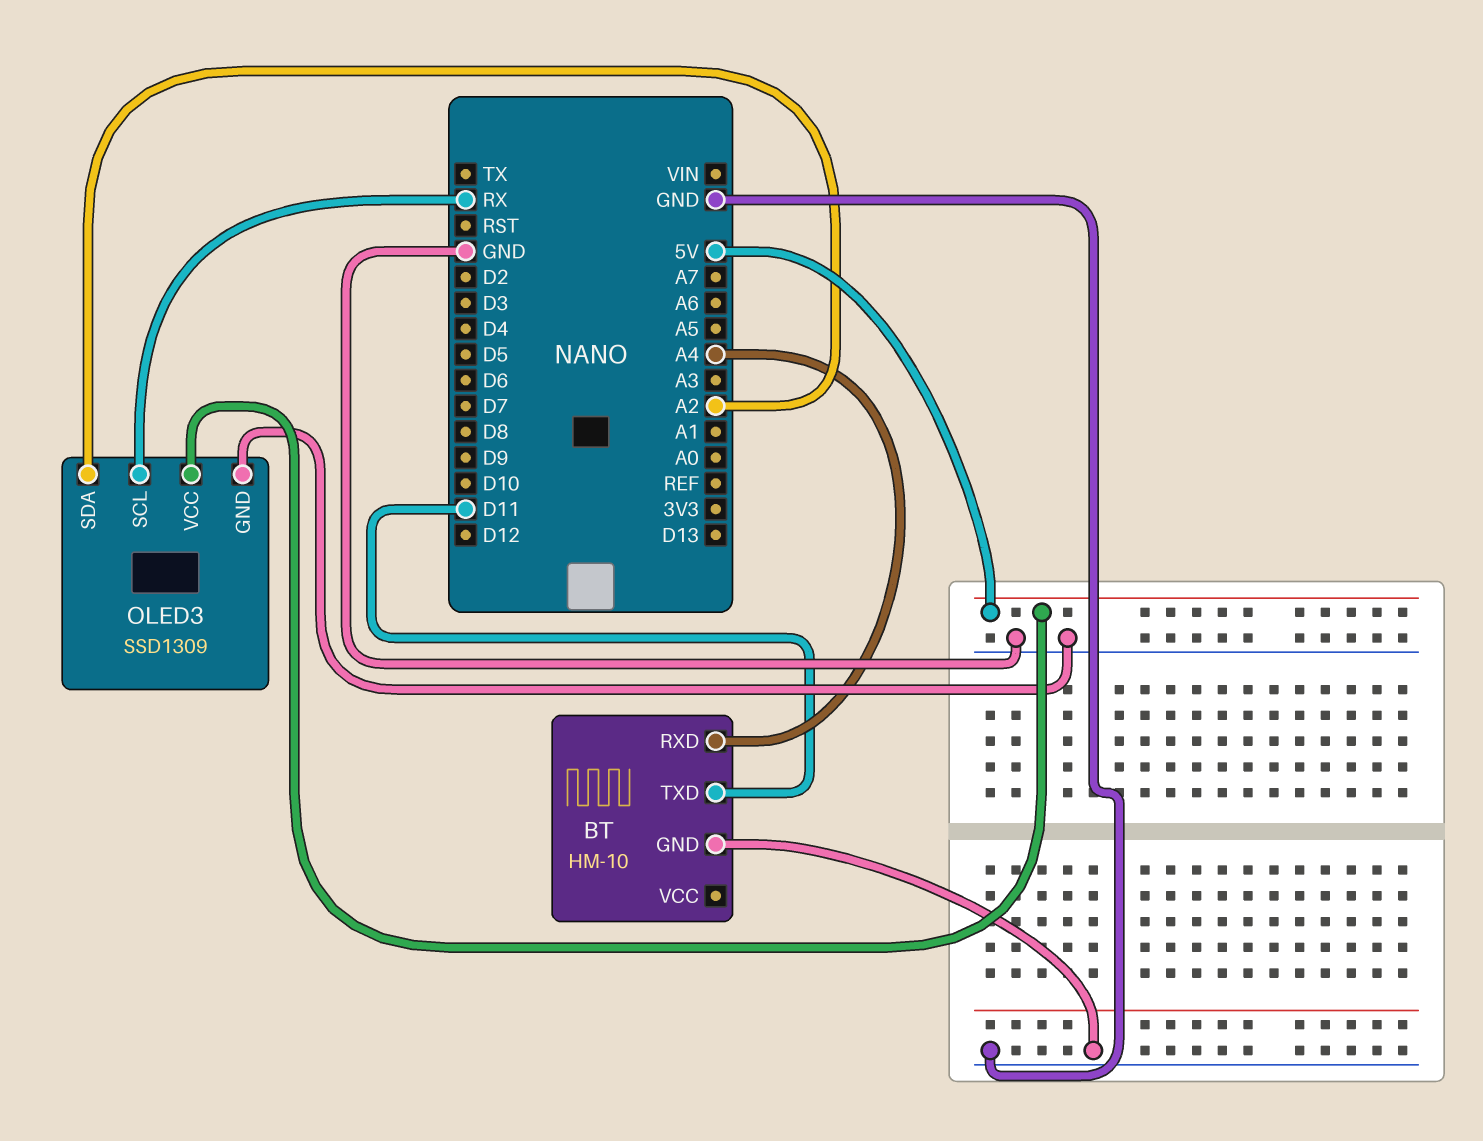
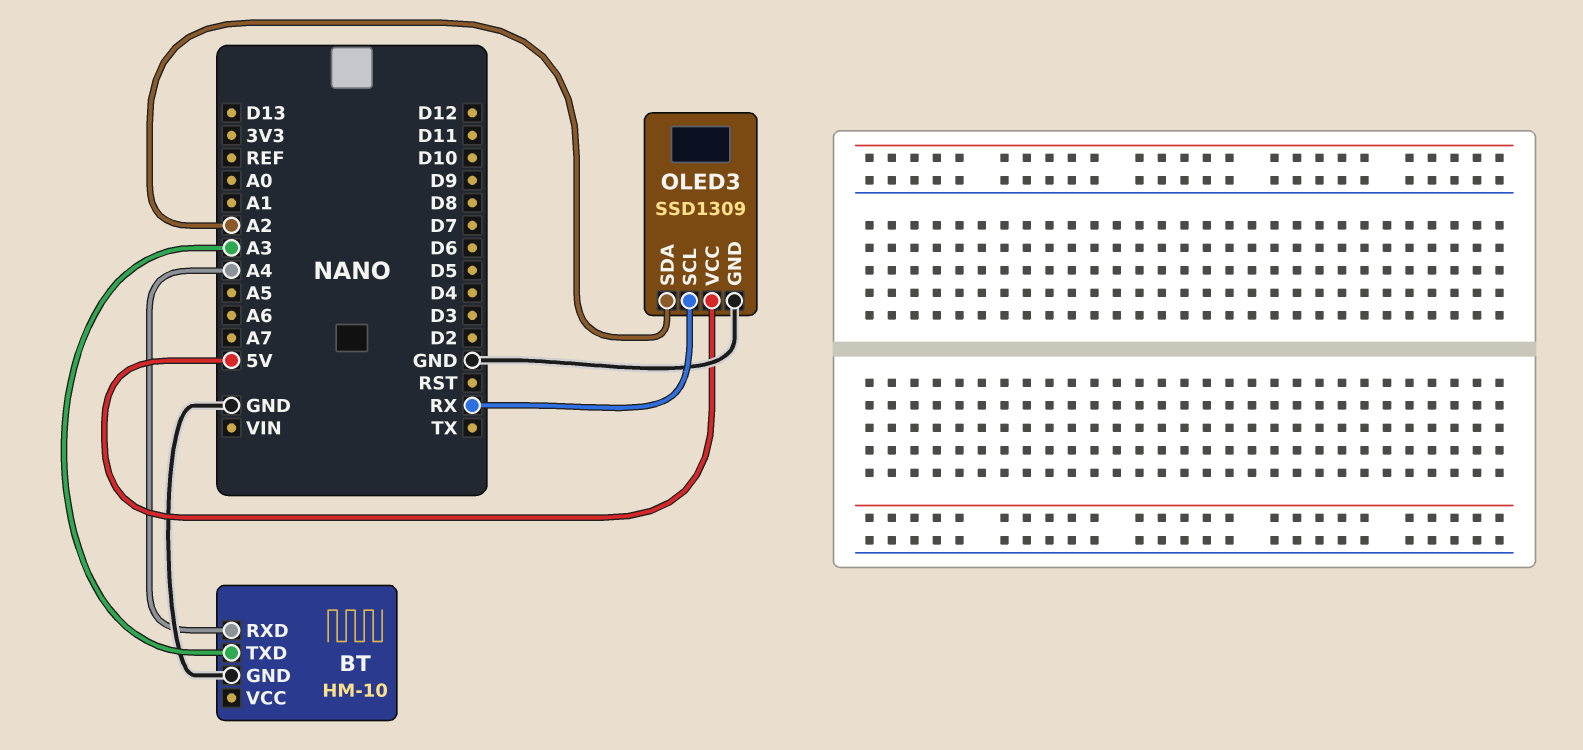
BT pin TXD: D11 -> A3

